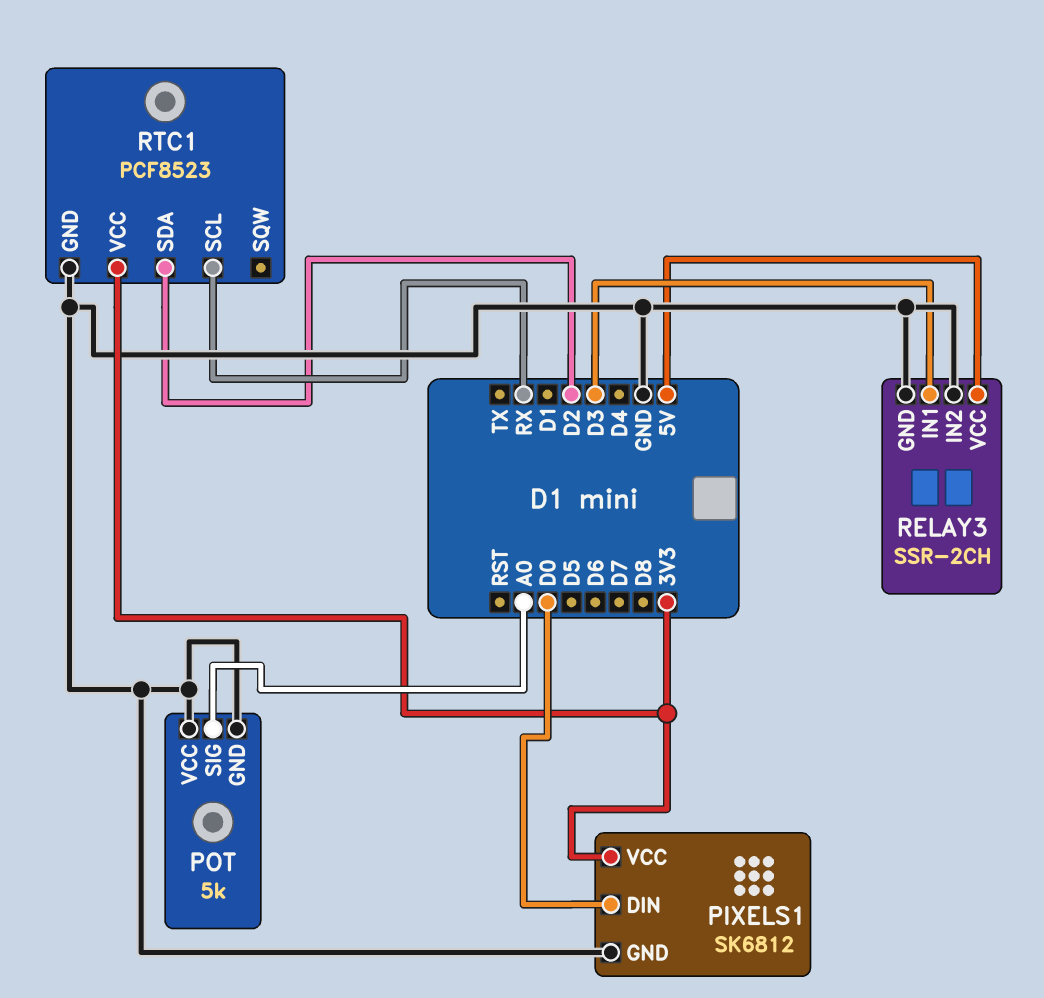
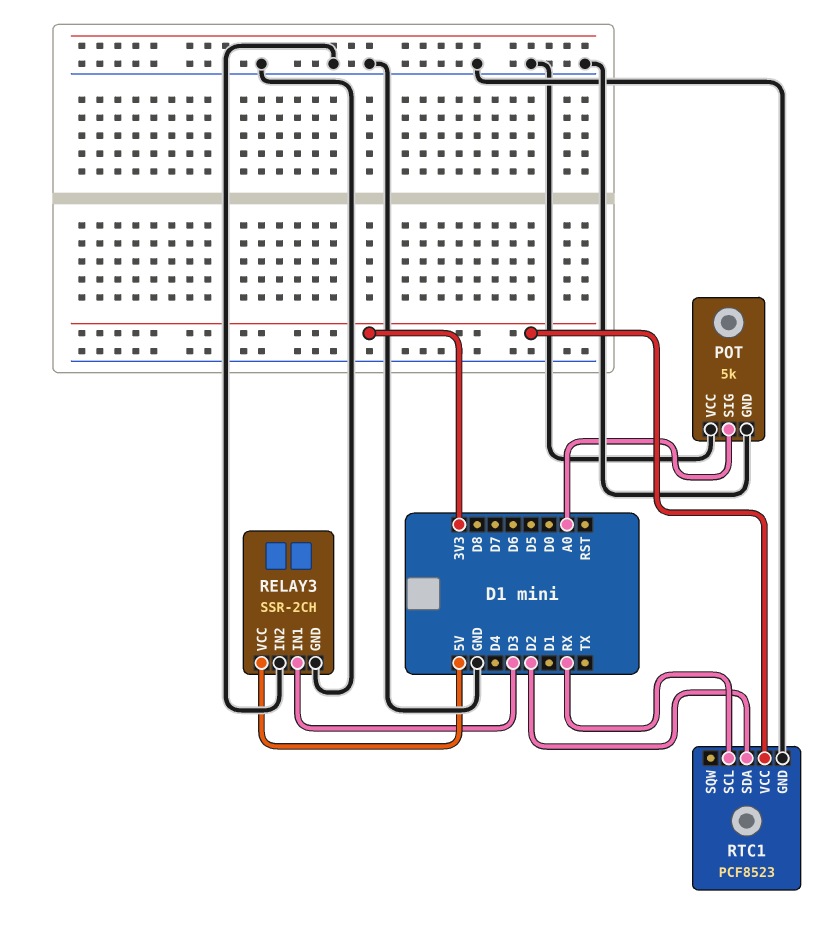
PIXELS1: SK6812 -> none
PIXELS1 pin DIN: D0 -> none
PIXELS1 pin GND: GND -> none
PIXELS1 pin VCC: 3V3 -> none

